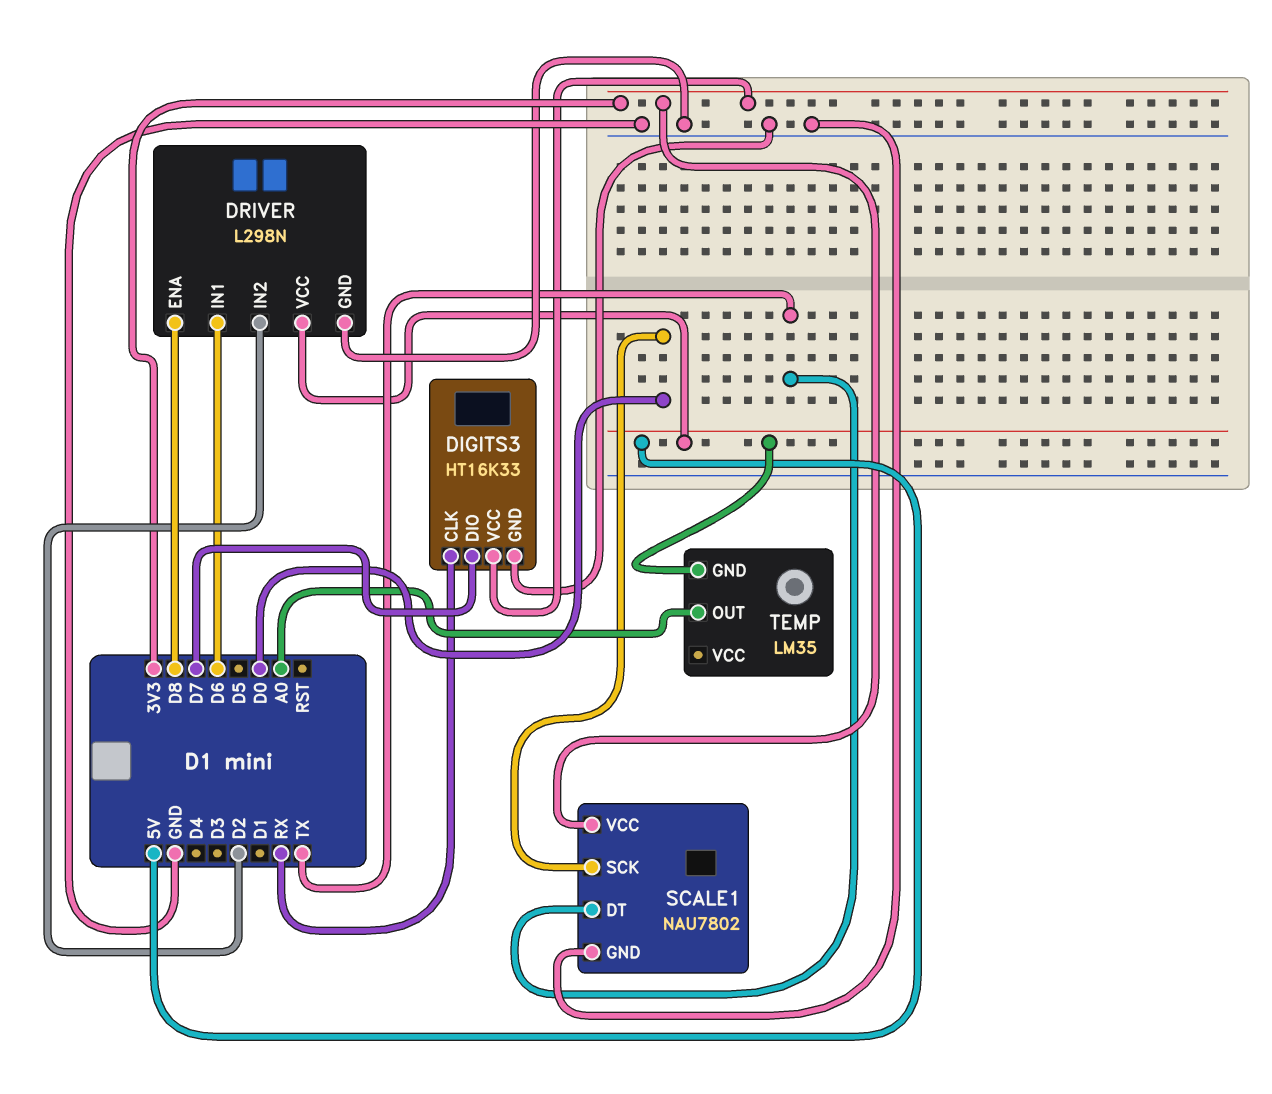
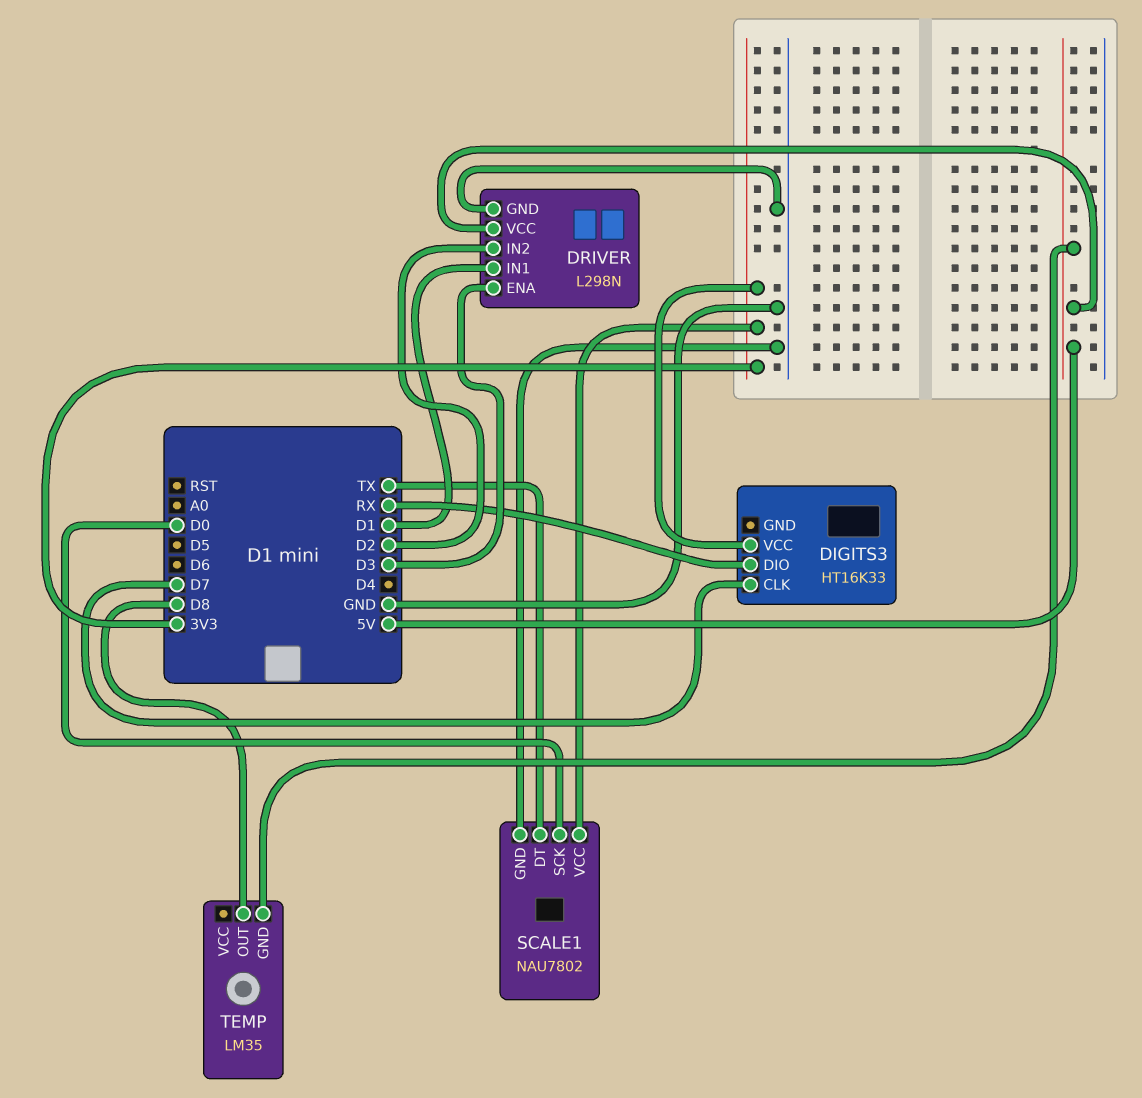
DIGITS3 pin CLK: RX -> D7
DIGITS3 pin DIO: D7 -> RX
DIGITS3 pin GND: GND -> none
DRIVER pin ENA: D8 -> D3
DRIVER pin IN1: D6 -> D1
TEMP pin OUT: A0 -> D8

